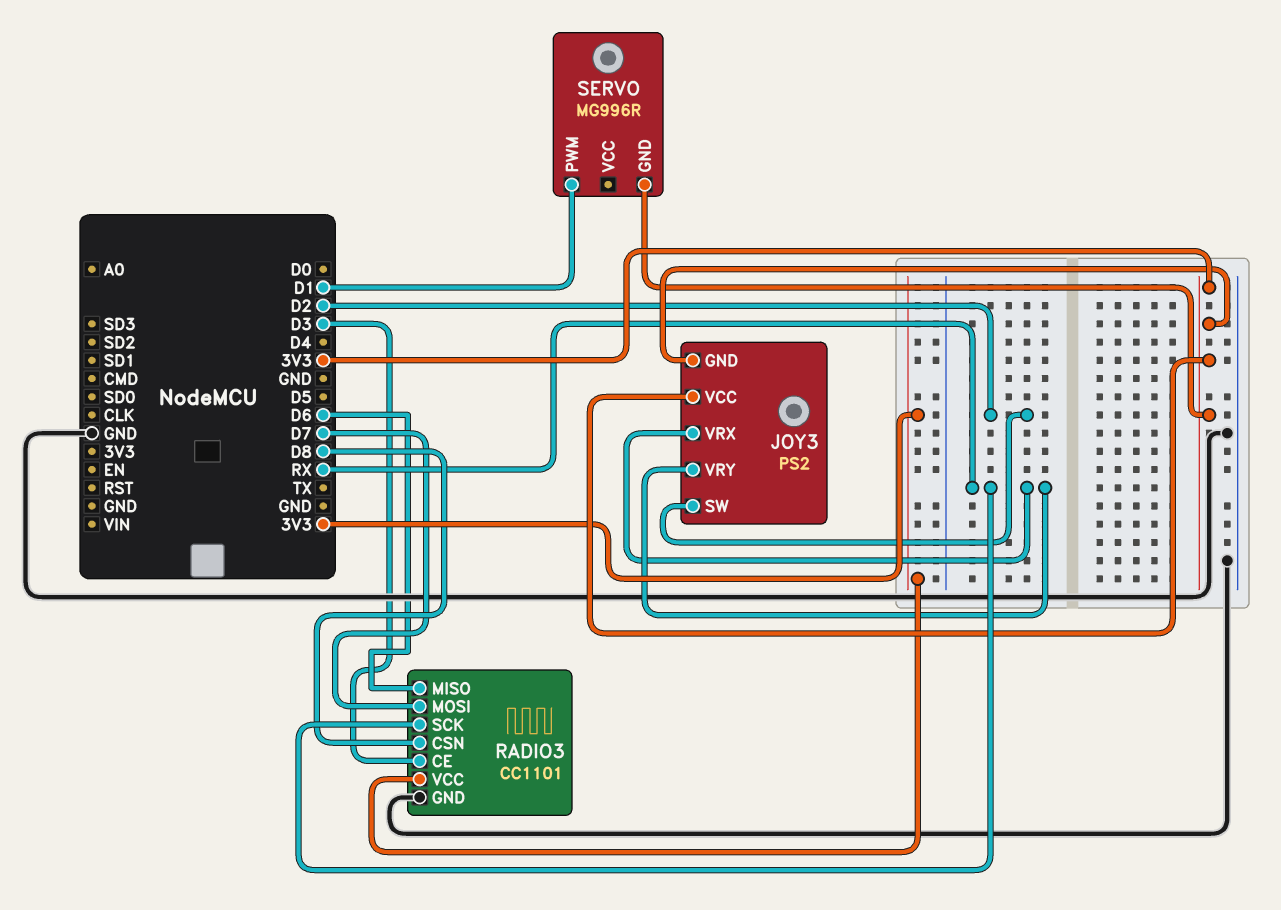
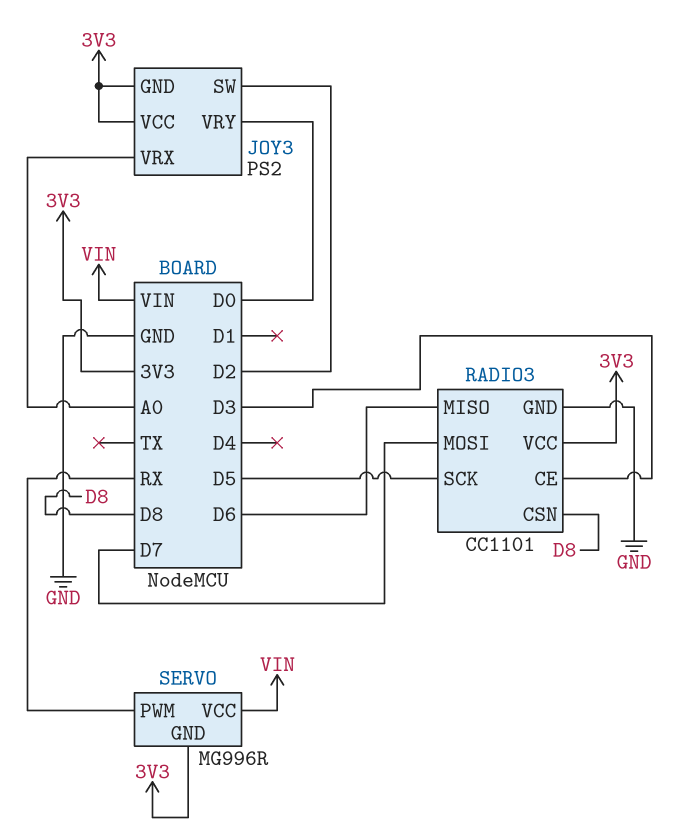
JOY3 pin VRX: RX -> A0
JOY3 pin VRY: RX -> D0
RADIO3 pin SCK: RX -> D5
SERVO pin PWM: D1 -> RX
SERVO pin VCC: none -> VIN

